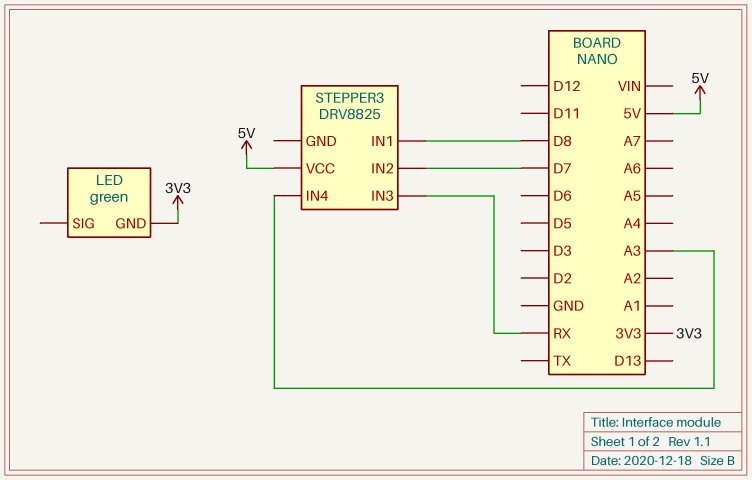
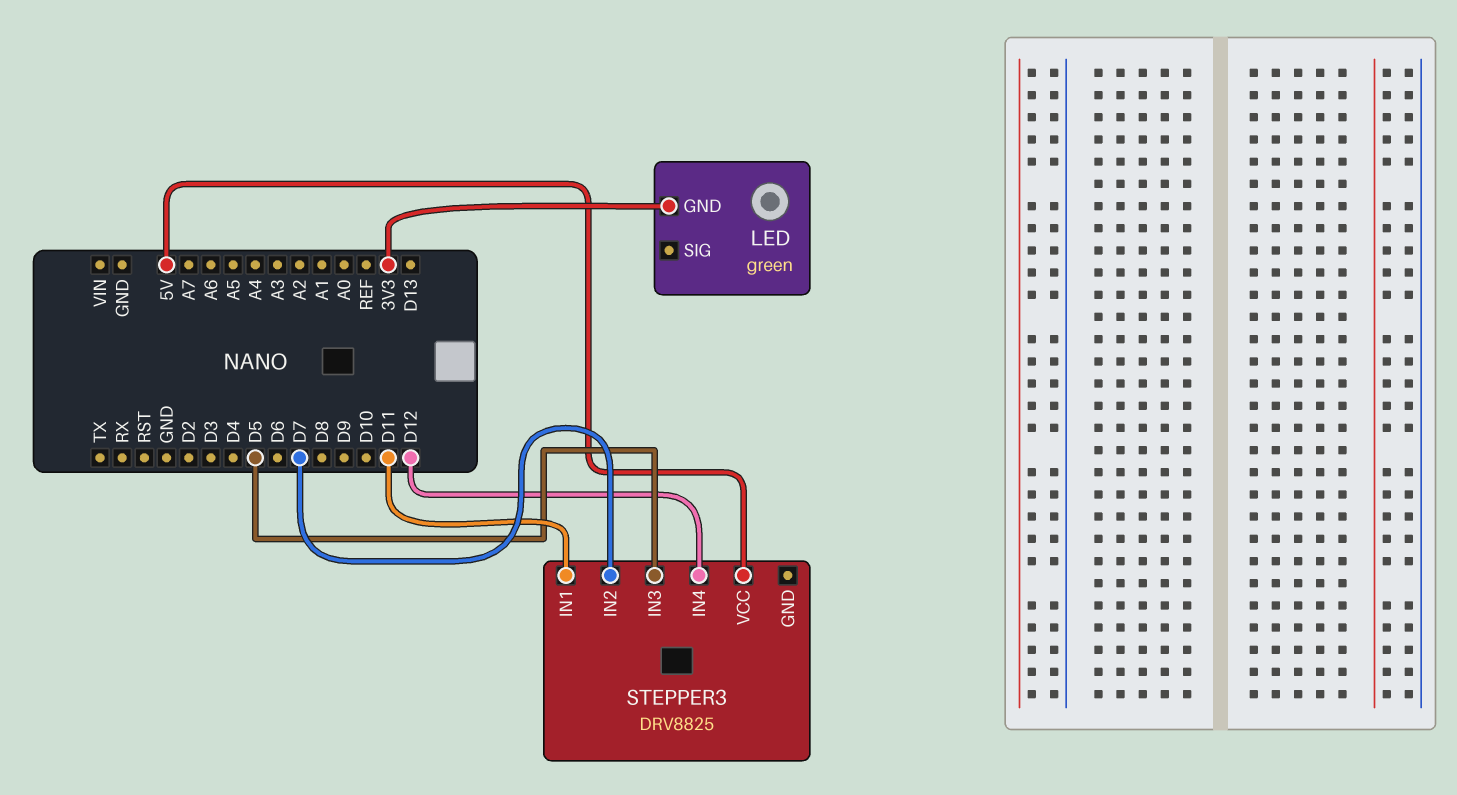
STEPPER3 pin IN1: D8 -> D11
STEPPER3 pin IN3: RX -> D5
STEPPER3 pin IN4: A3 -> D12

